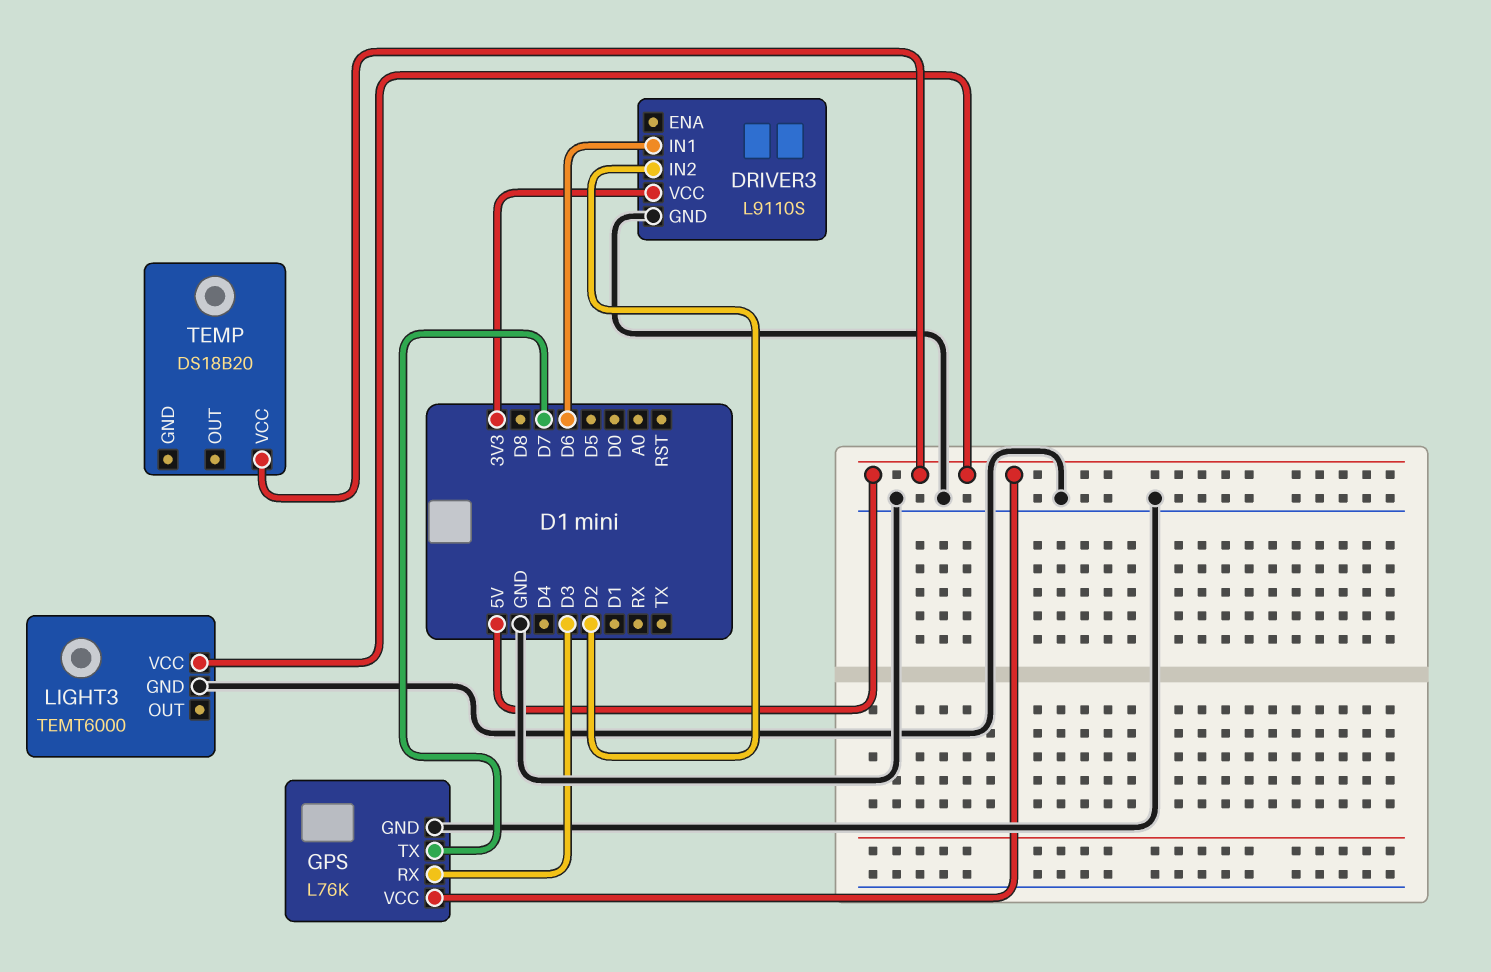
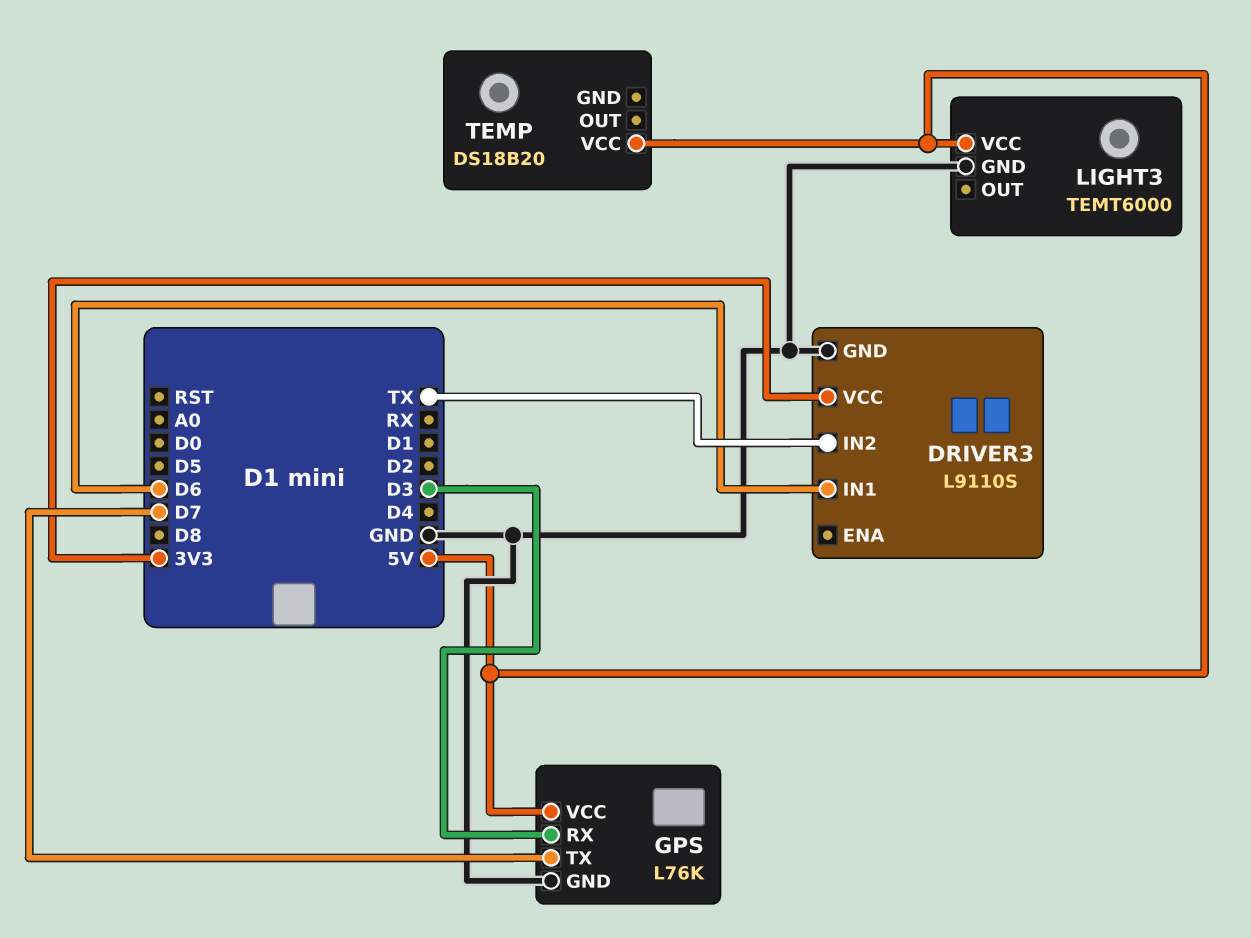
DRIVER3 pin IN2: D2 -> TX

